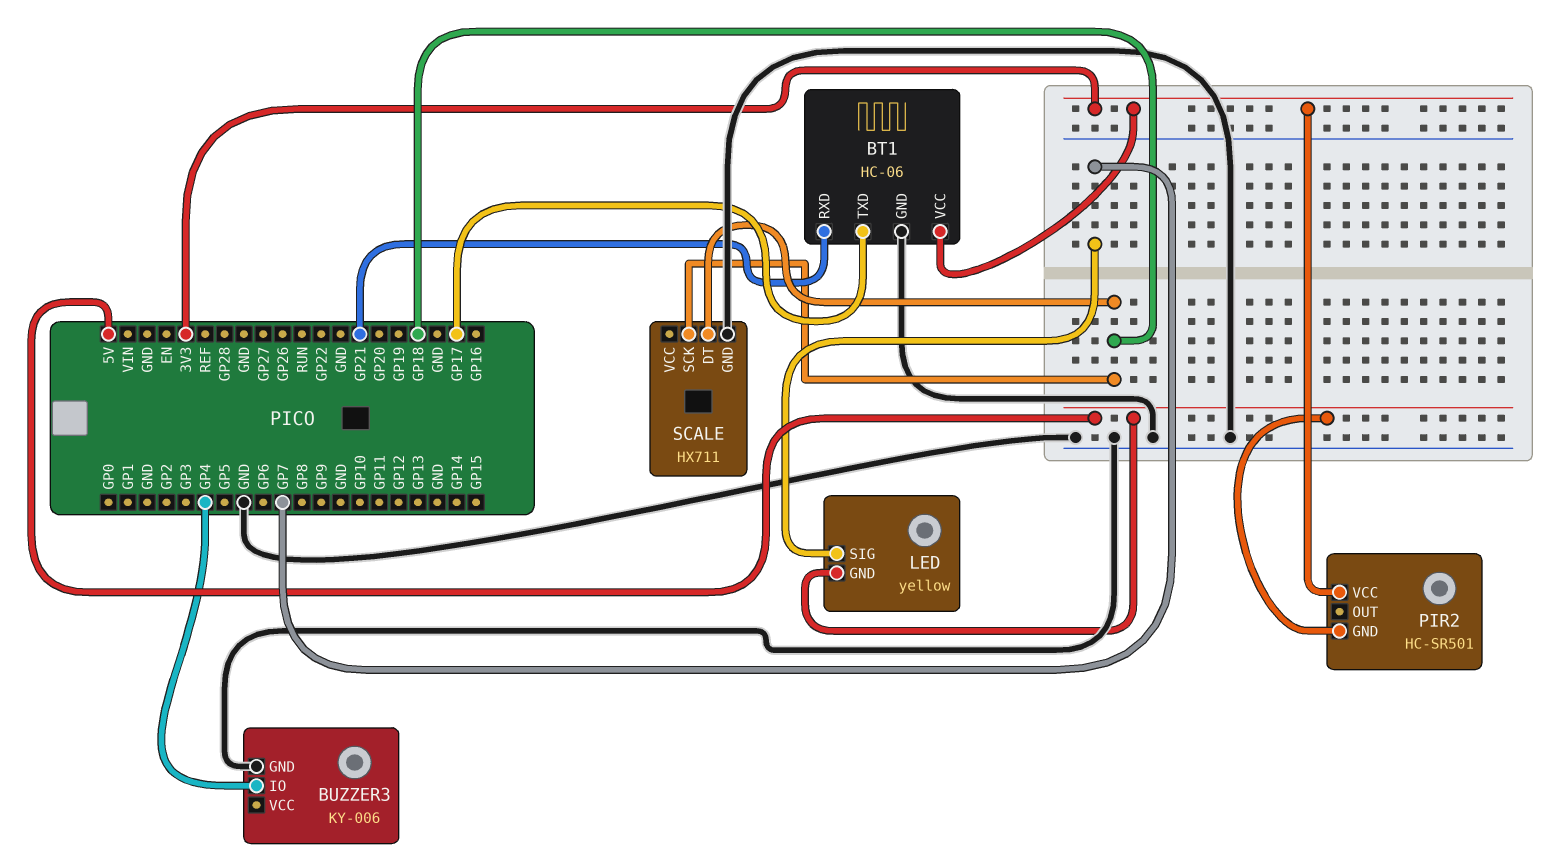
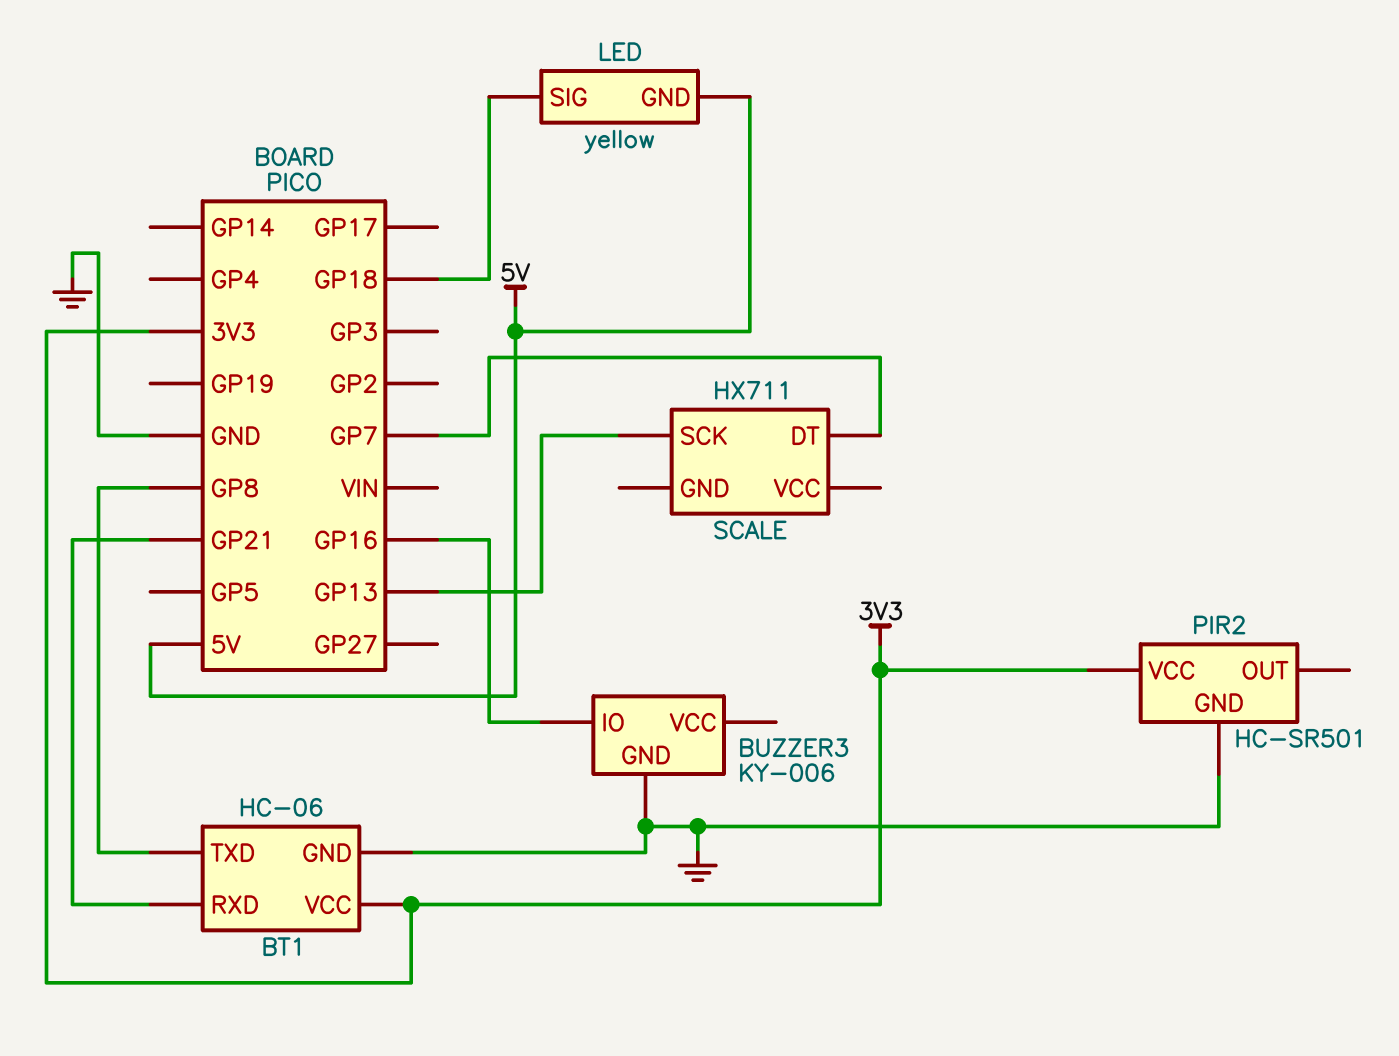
BT1 pin TXD: GP17 -> GP8
BUZZER3 pin IO: GP4 -> GP16
LED pin SIG: GP7 -> GP18
PIR2 pin GND: 5V -> GND
SCALE pin DT: GP18 -> GP7
SCALE pin GND: GND -> none
SCALE pin SCK: GP18 -> GP13

